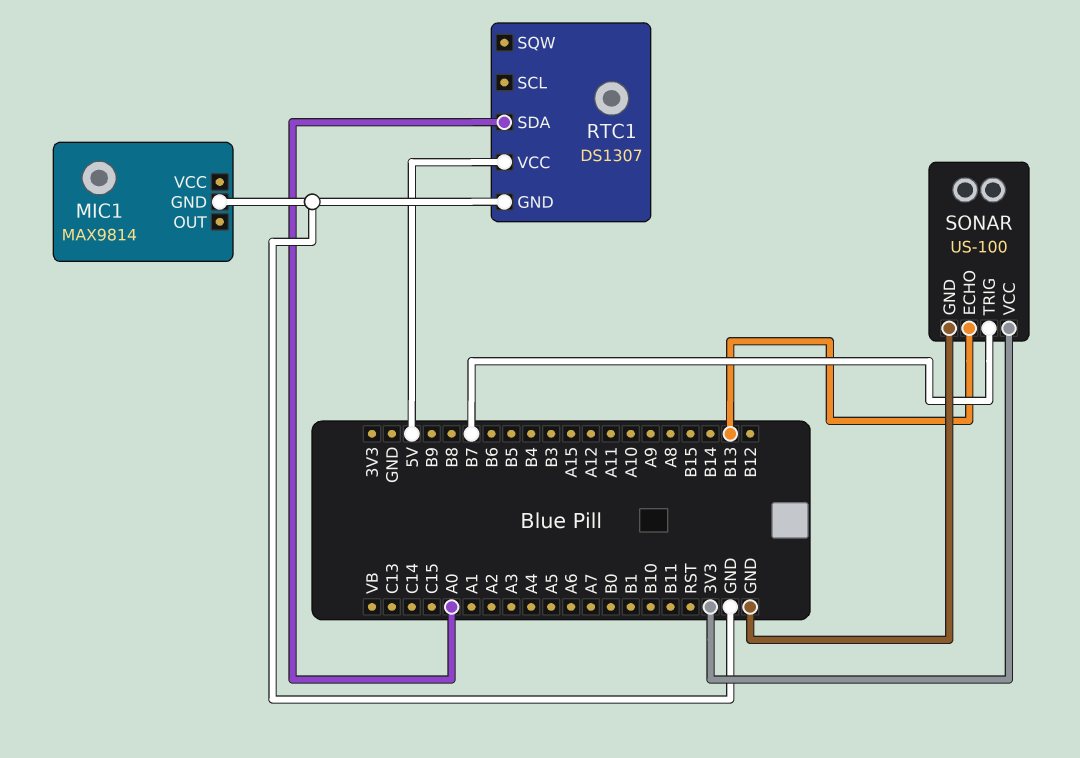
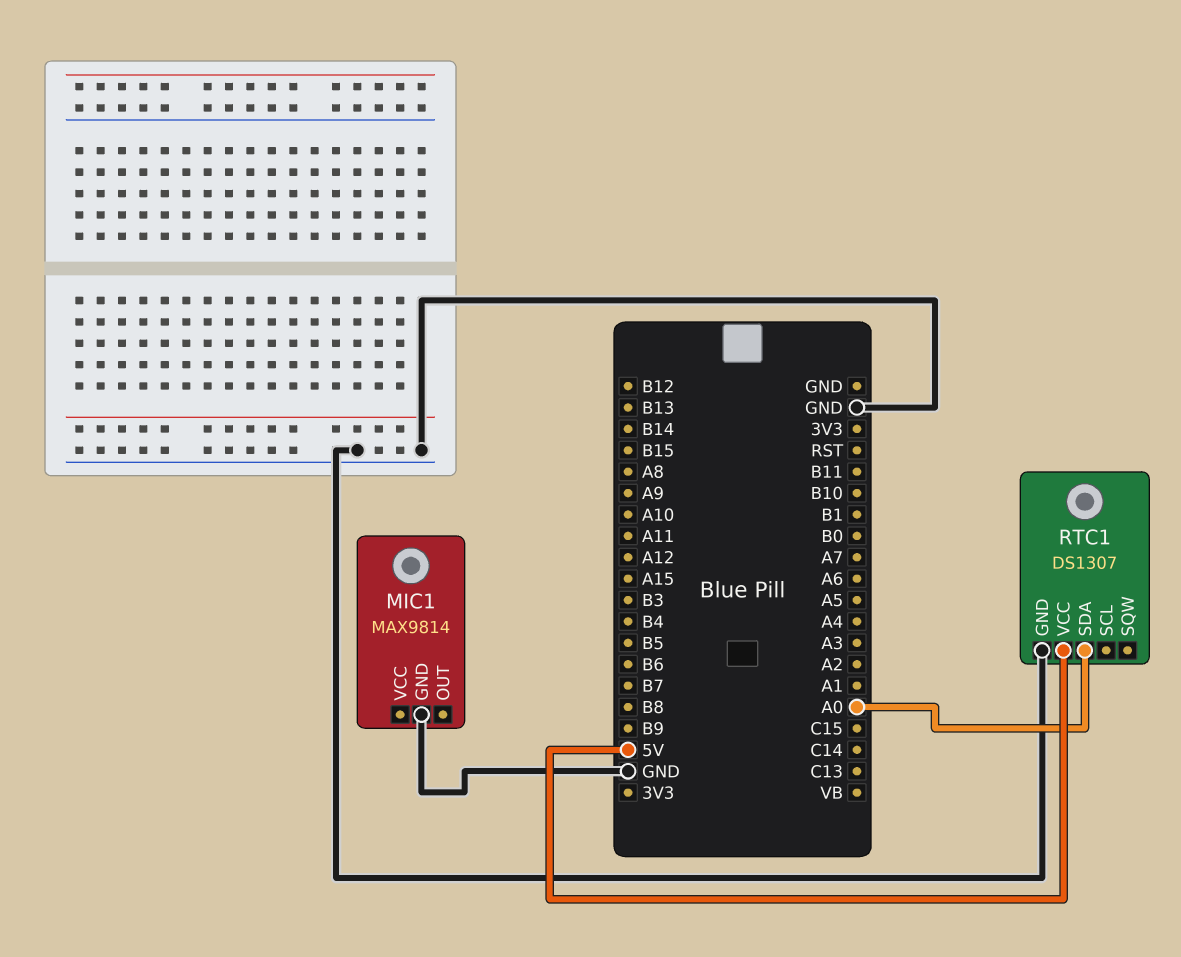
SONAR: US-100 -> none
SONAR pin ECHO: B13 -> none
SONAR pin GND: GND -> none
SONAR pin TRIG: B7 -> none
SONAR pin VCC: 3V3 -> none

